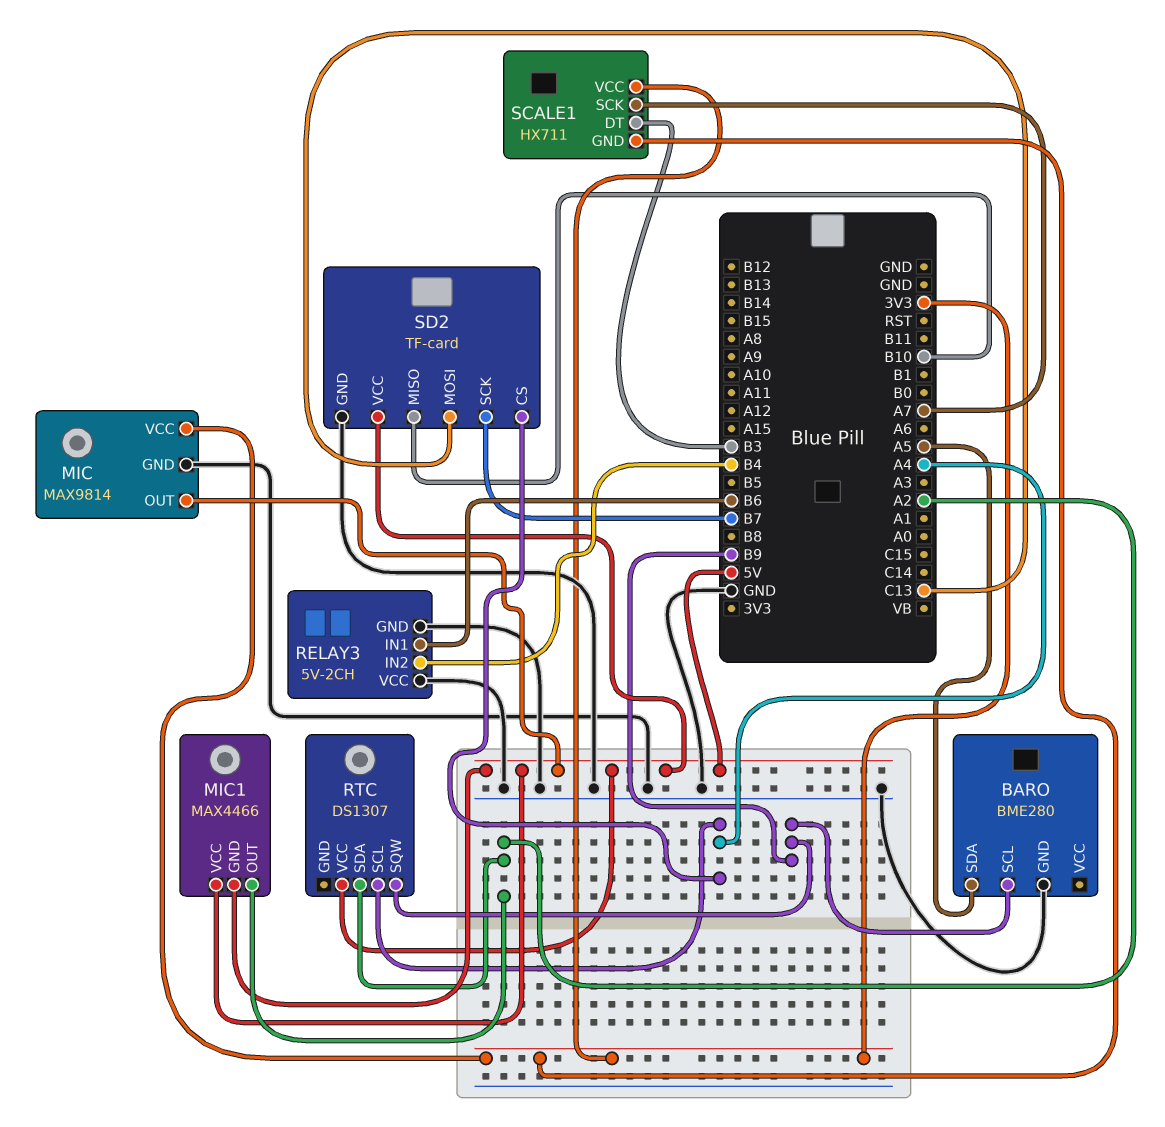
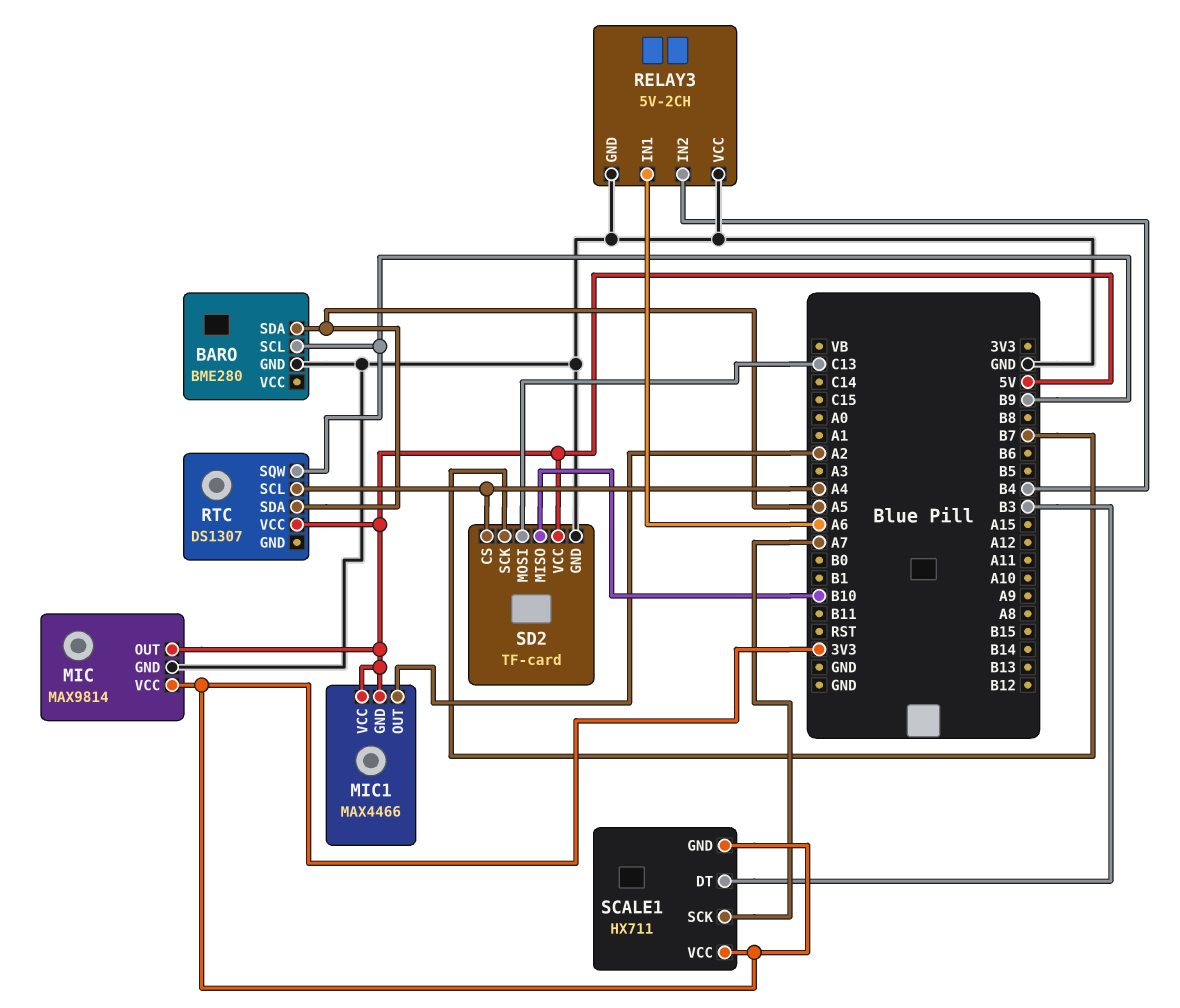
RELAY3 pin IN1: B6 -> A6
RTC pin SDA: A2 -> A5

